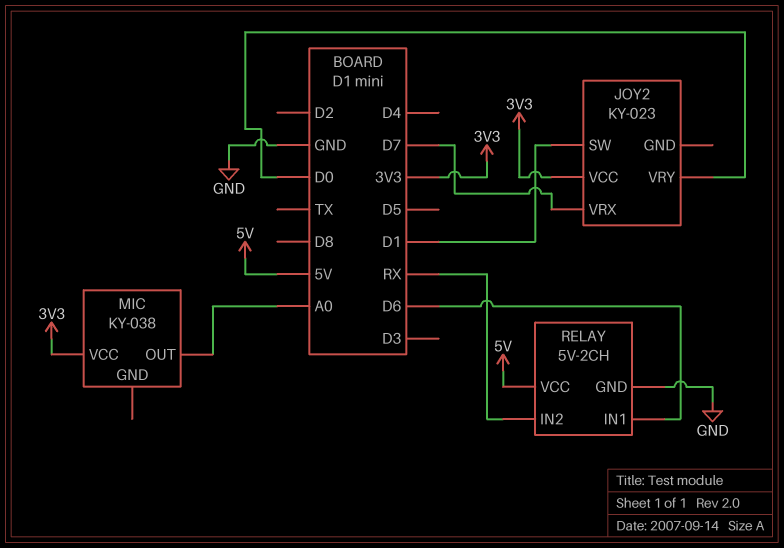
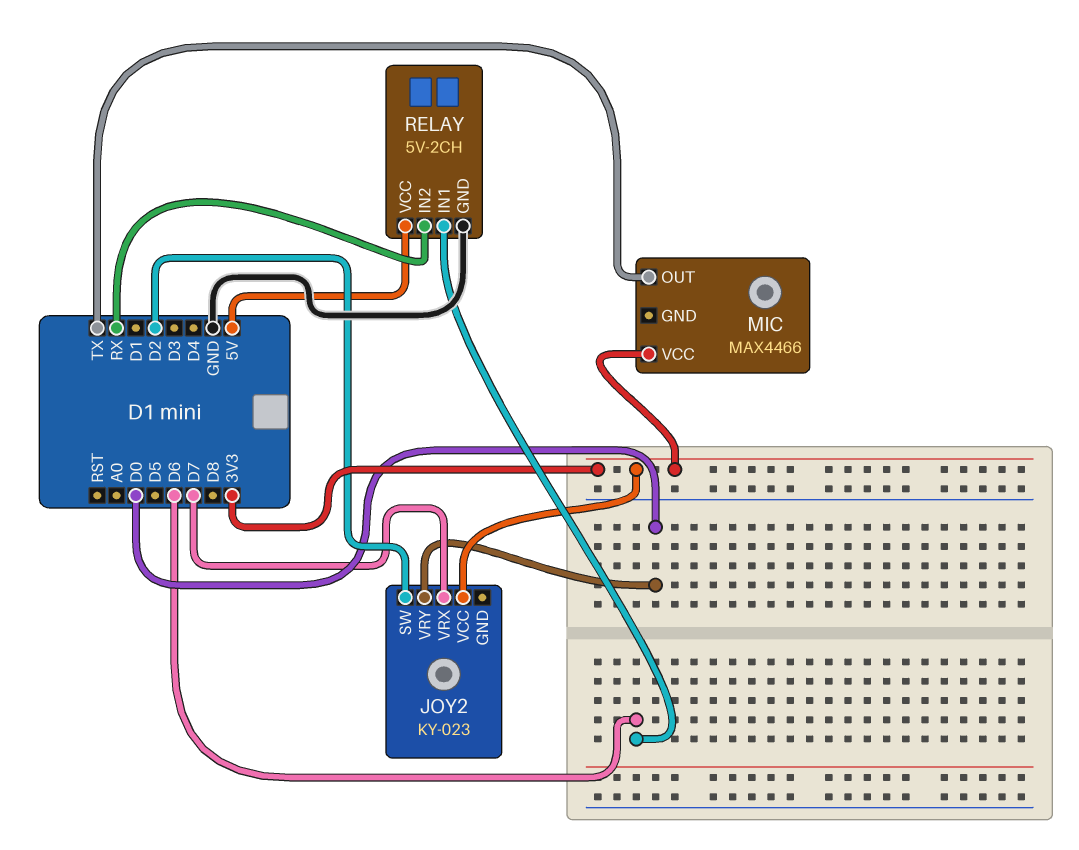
JOY2 pin SW: D1 -> D2
MIC: KY-038 -> MAX4466
MIC pin OUT: A0 -> TX

